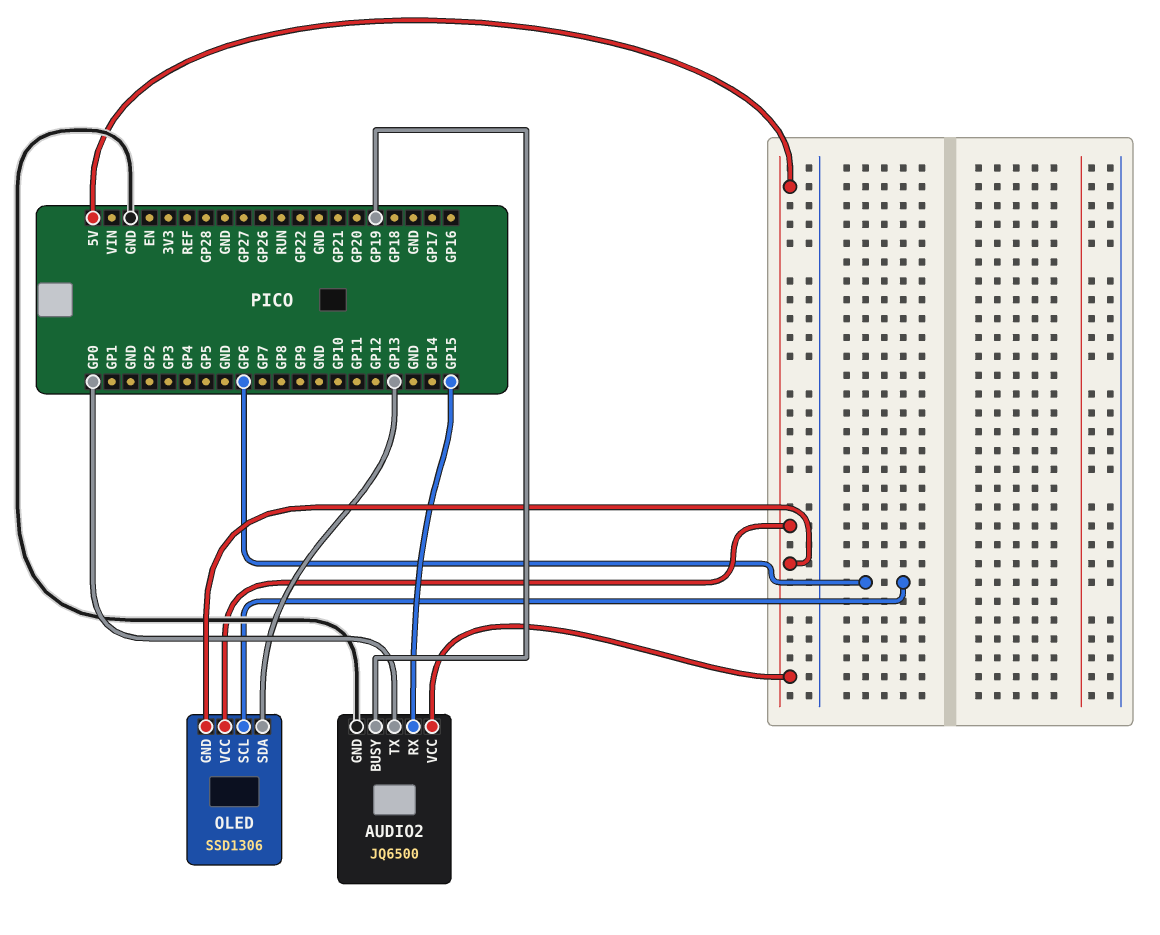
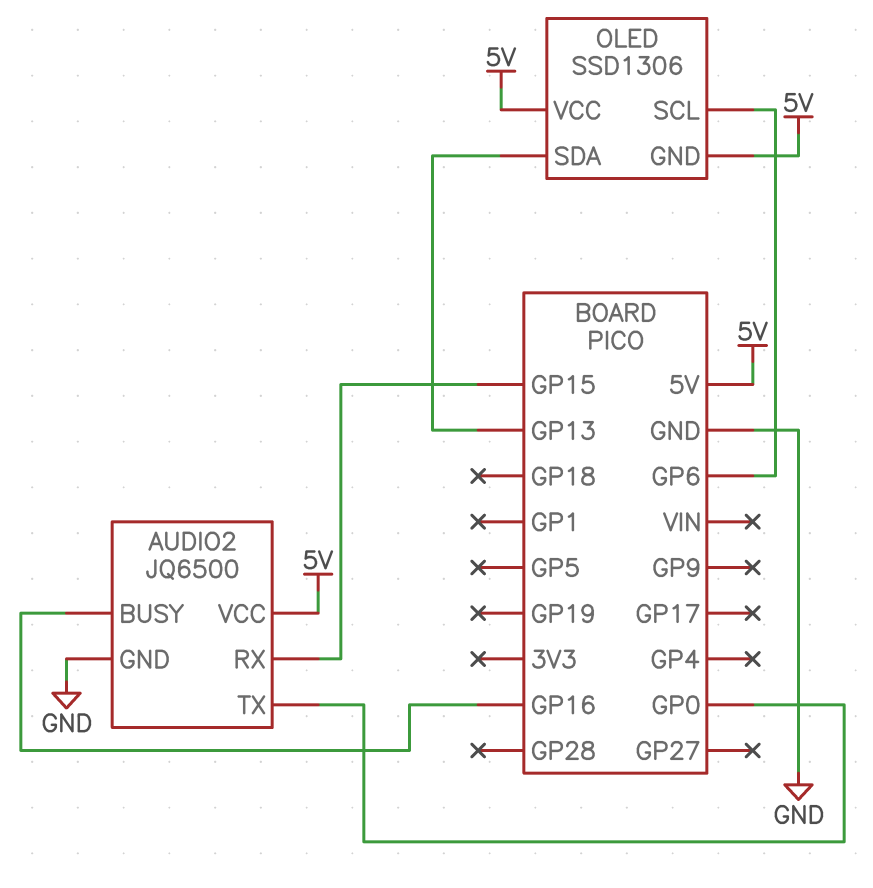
AUDIO2 pin BUSY: GP19 -> GP16

